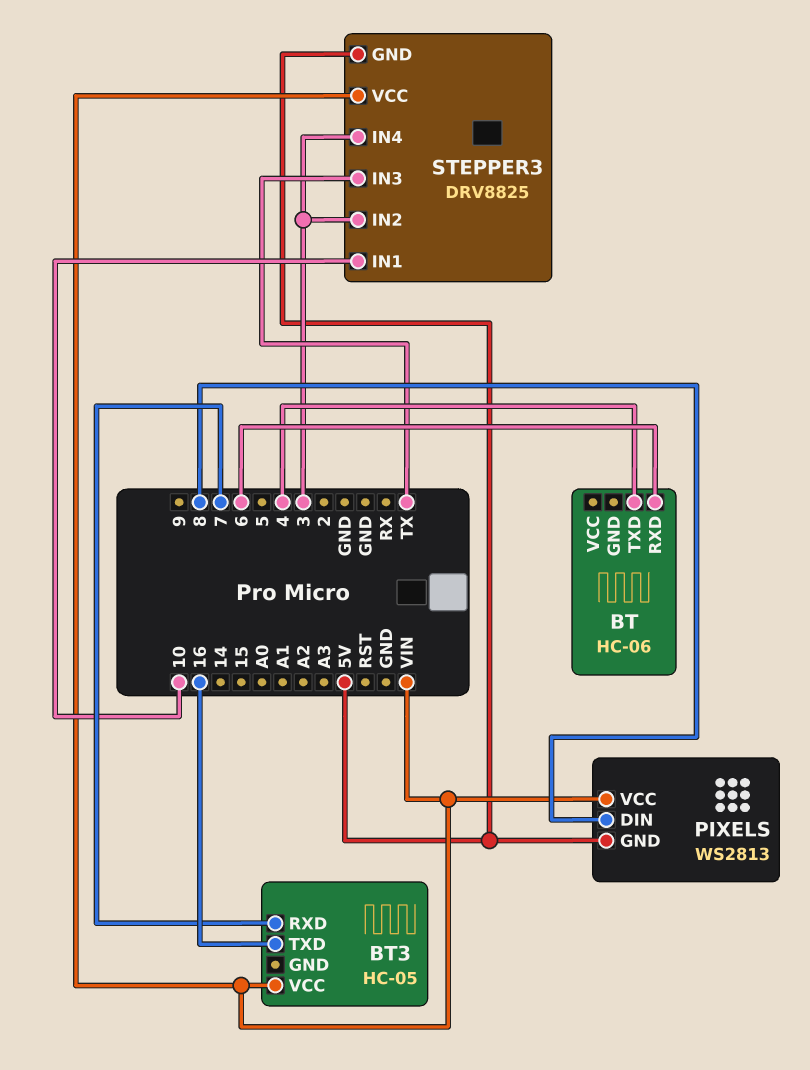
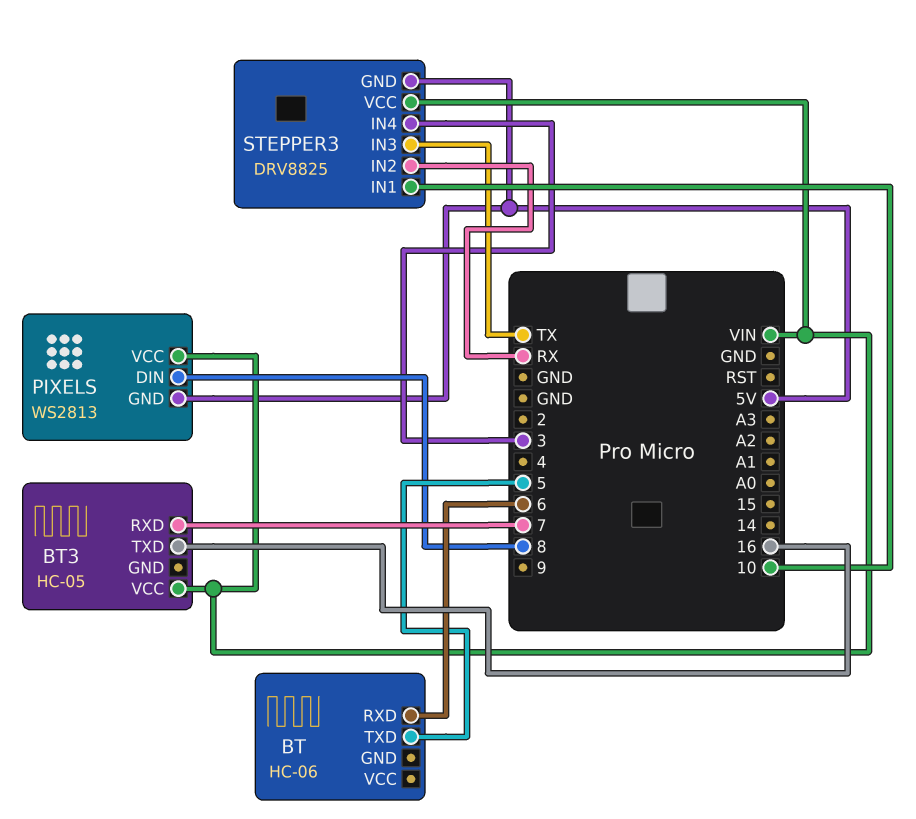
BT pin TXD: 4 -> 5
STEPPER3 pin IN2: 3 -> RX

